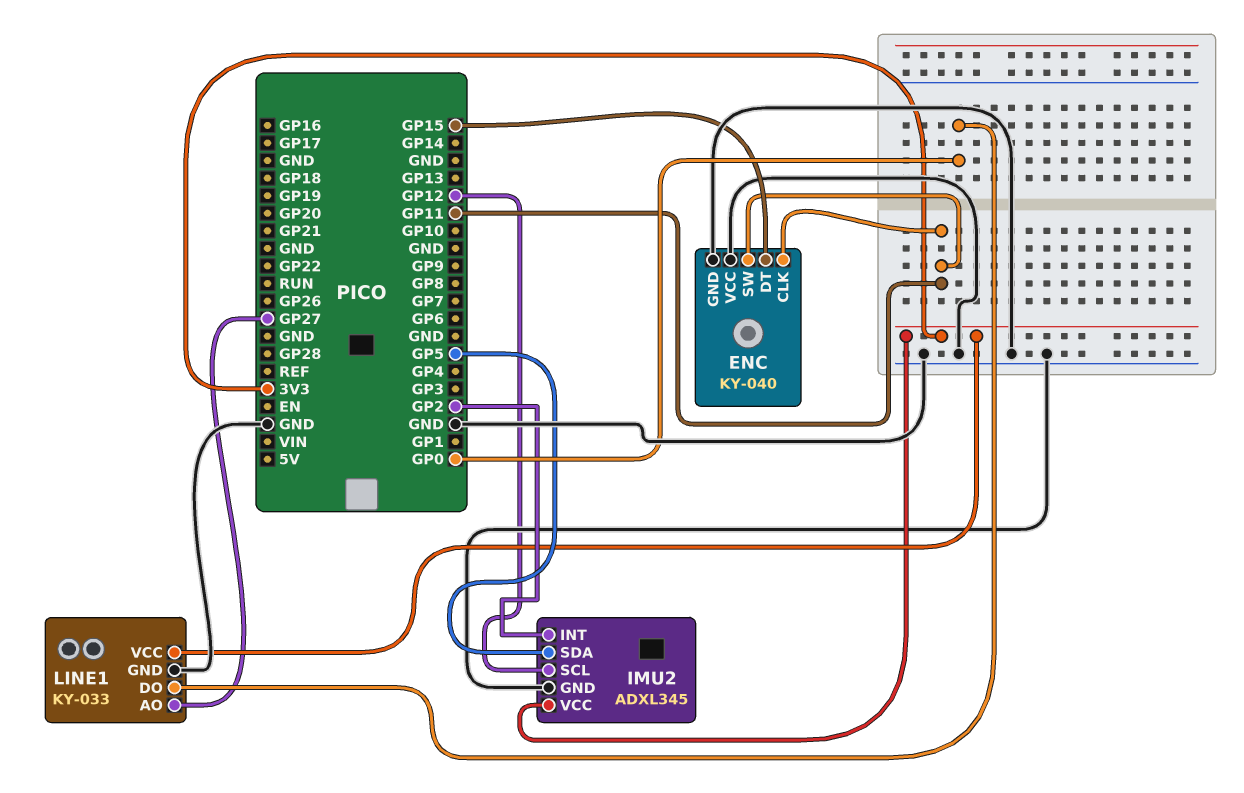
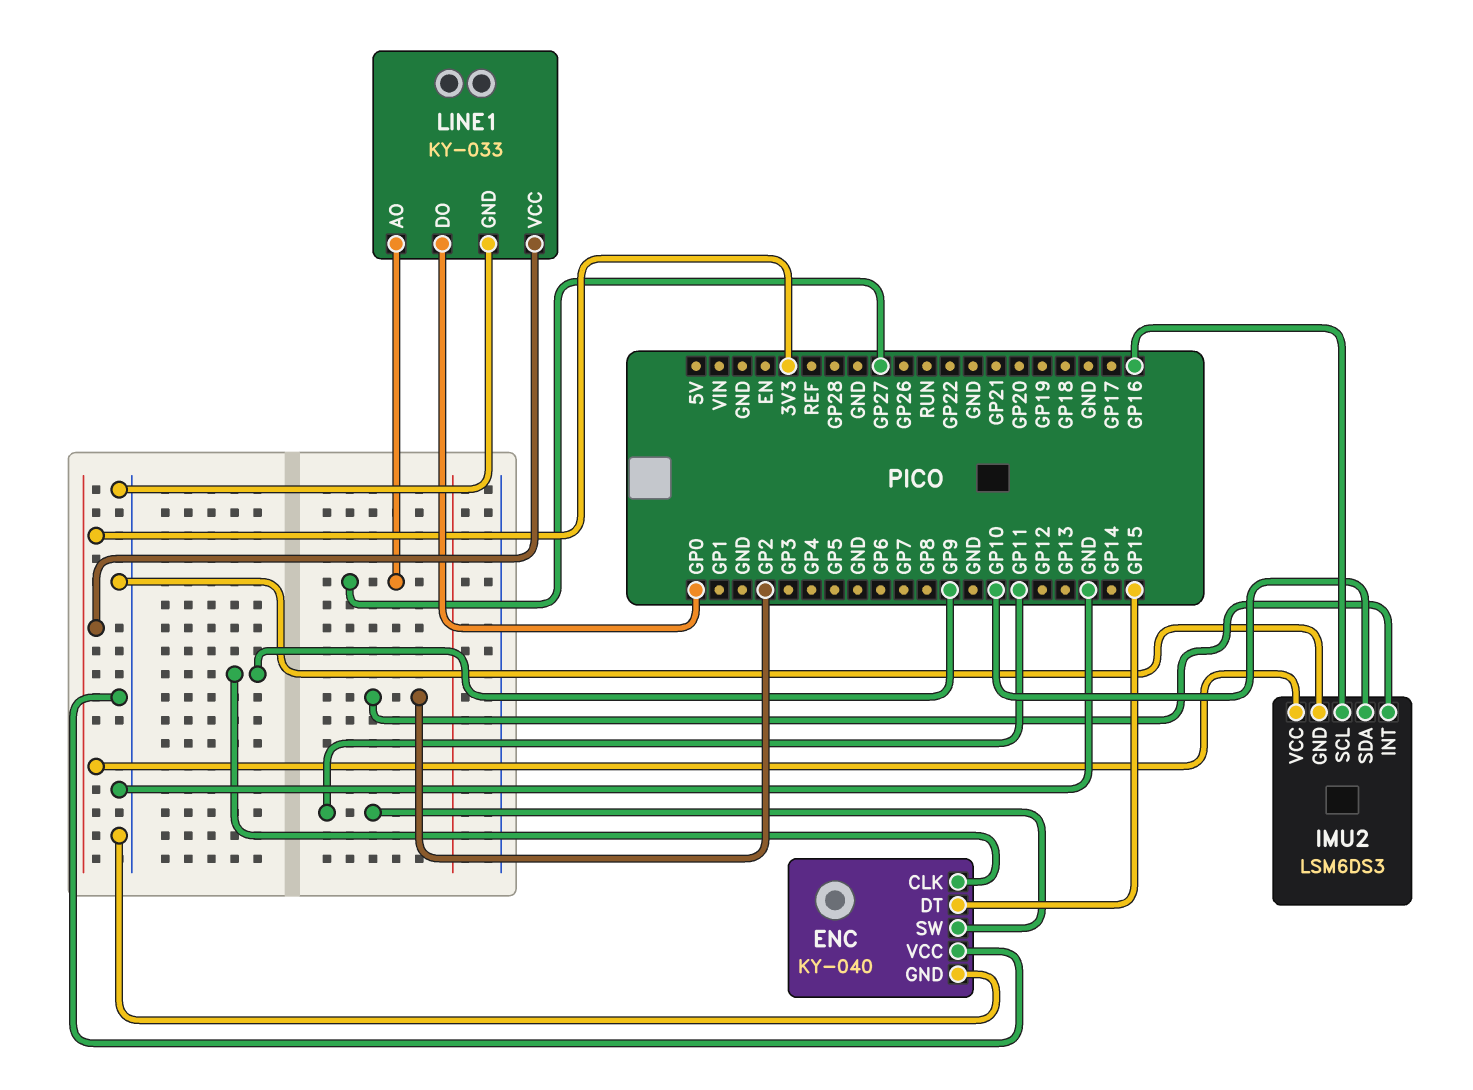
ENC pin CLK: GP11 -> GP9
IMU2: ADXL345 -> LSM6DS3
IMU2 pin SCL: GP12 -> GP16
IMU2 pin SDA: GP5 -> GP10

